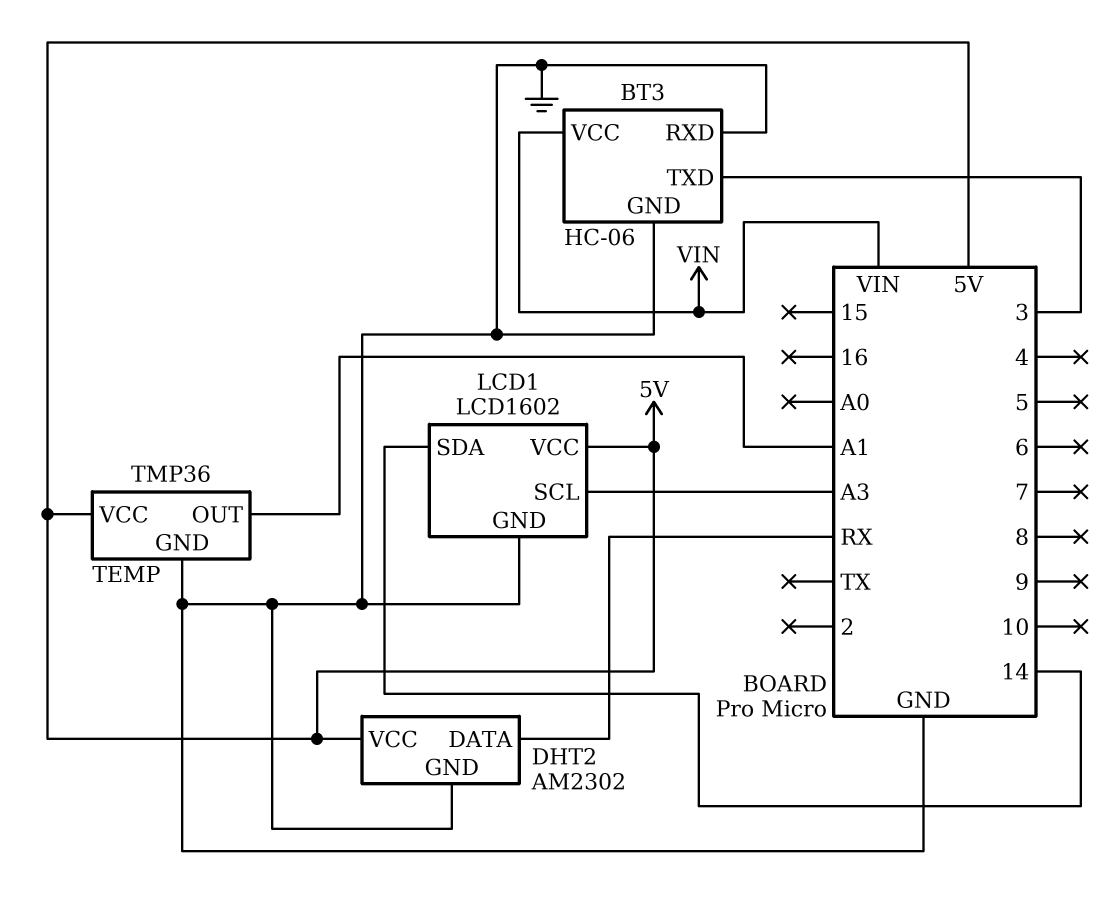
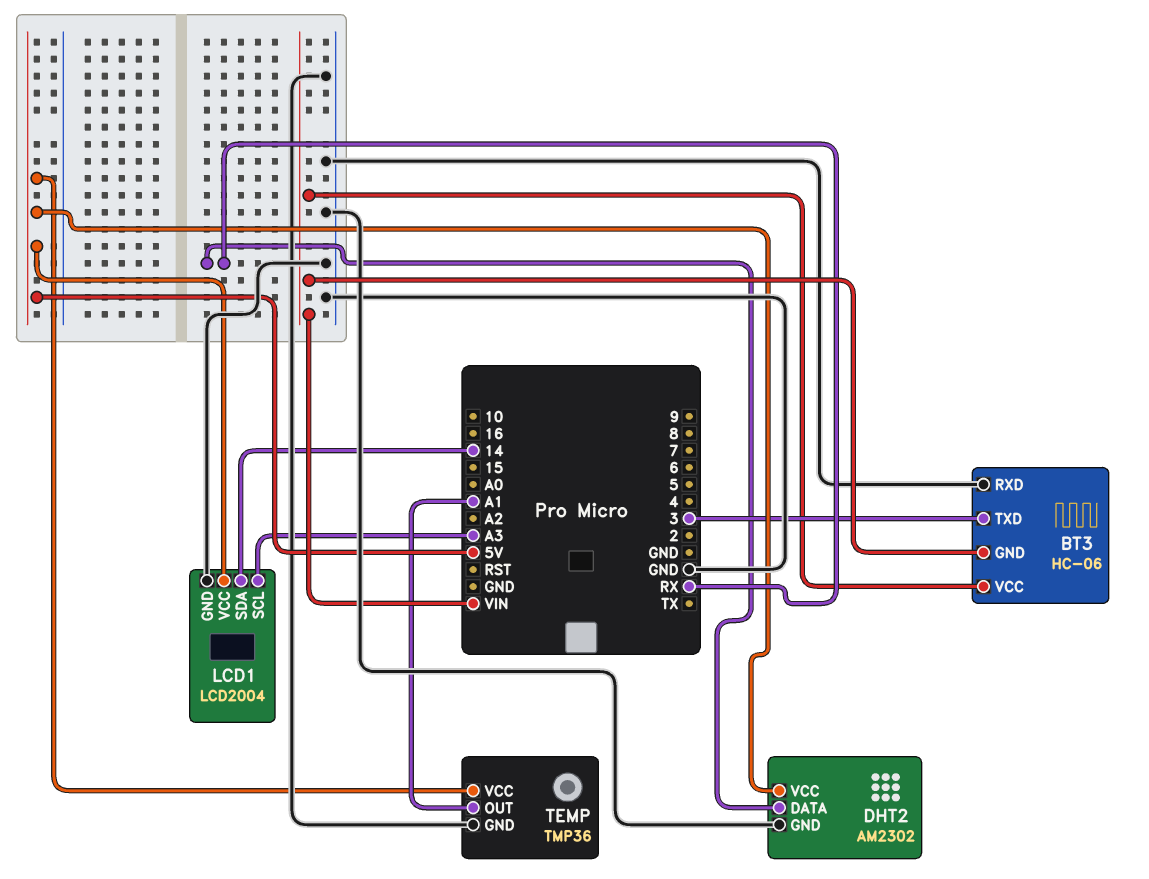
BT3 pin GND: GND -> VIN
LCD1: LCD1602 -> LCD2004

